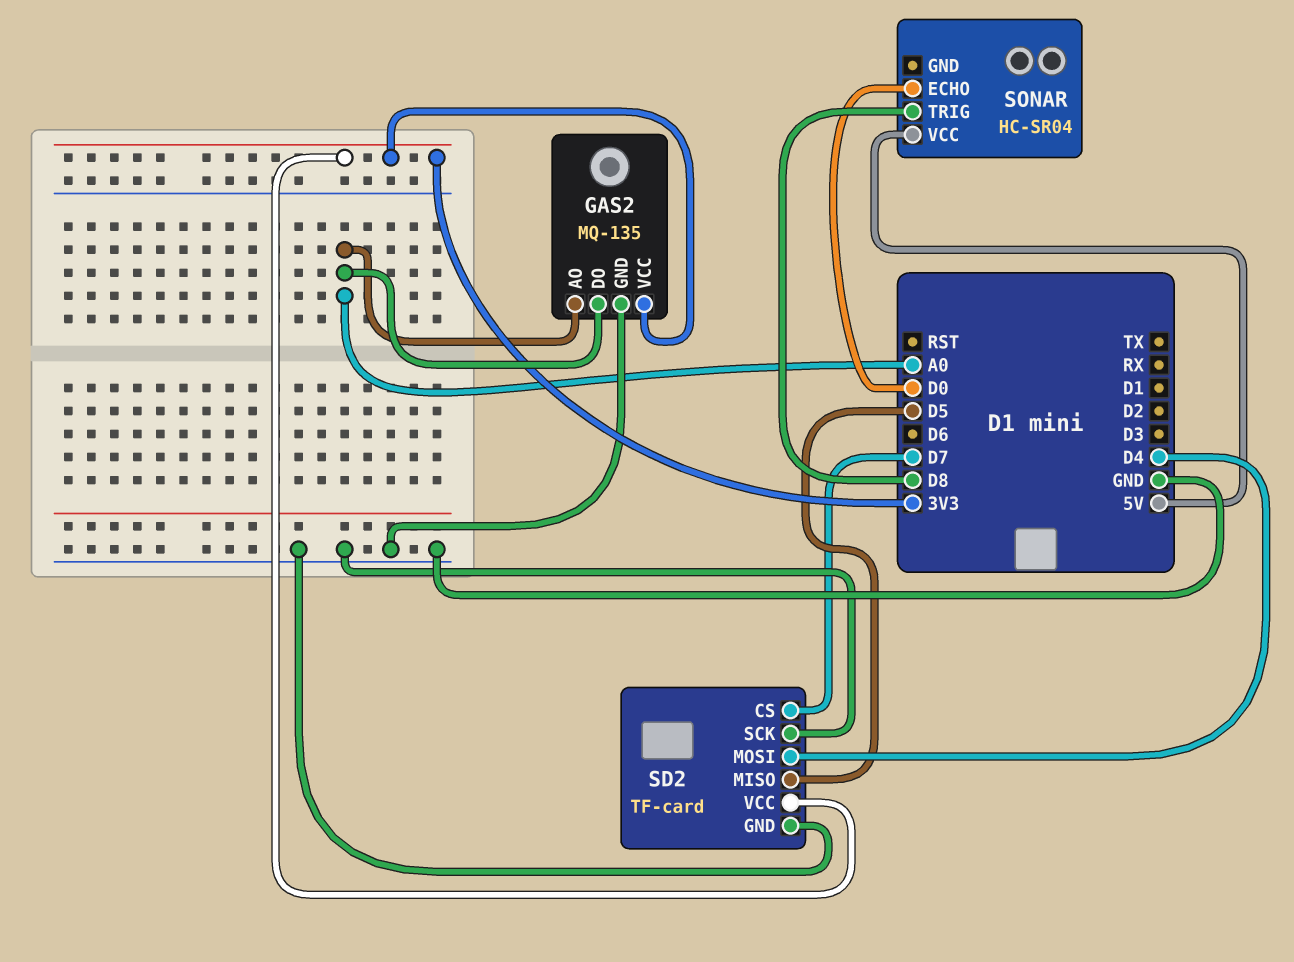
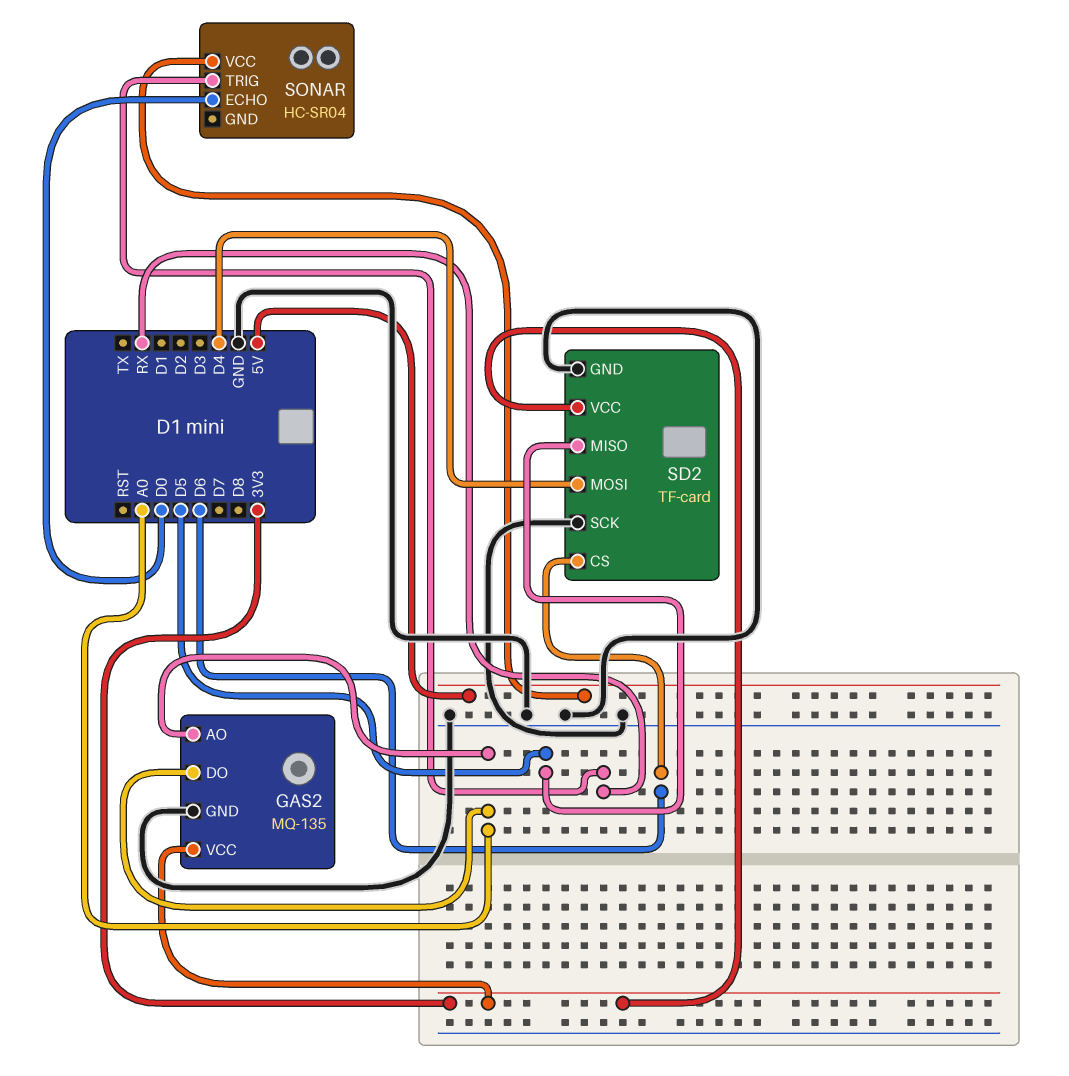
SD2 pin CS: D7 -> D6
SONAR pin TRIG: D8 -> RX

